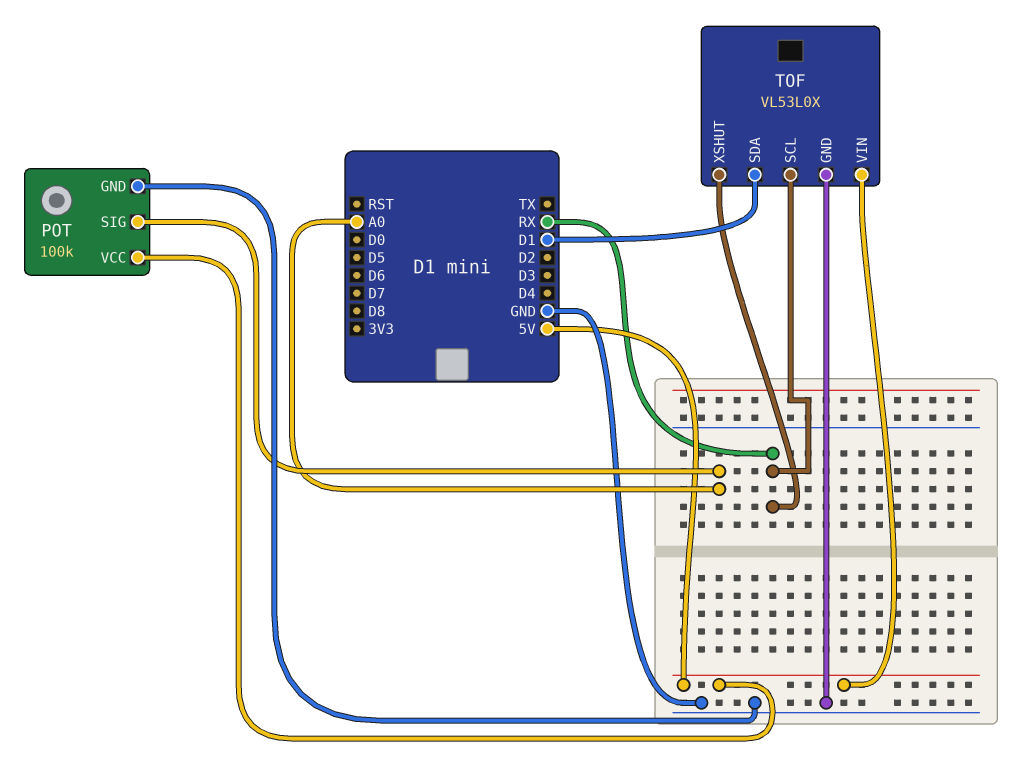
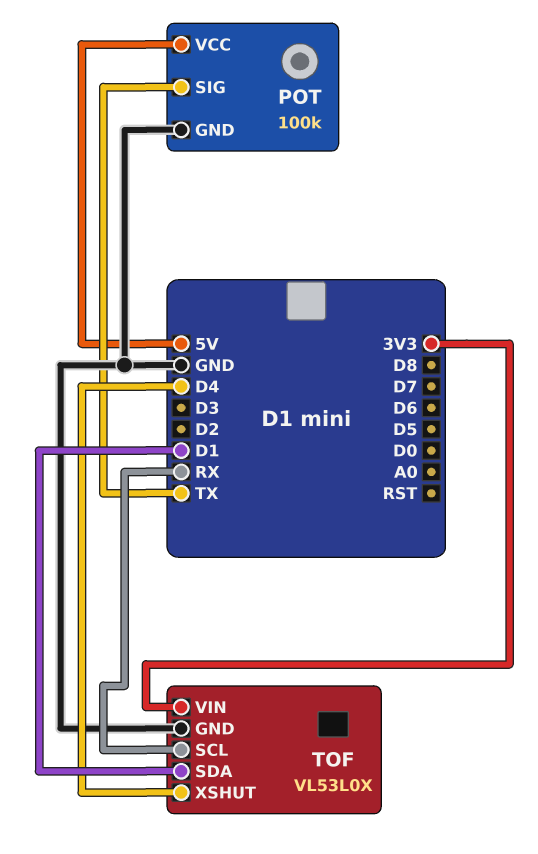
POT pin SIG: A0 -> TX
TOF pin VIN: 5V -> 3V3
TOF pin XSHUT: RX -> D4

